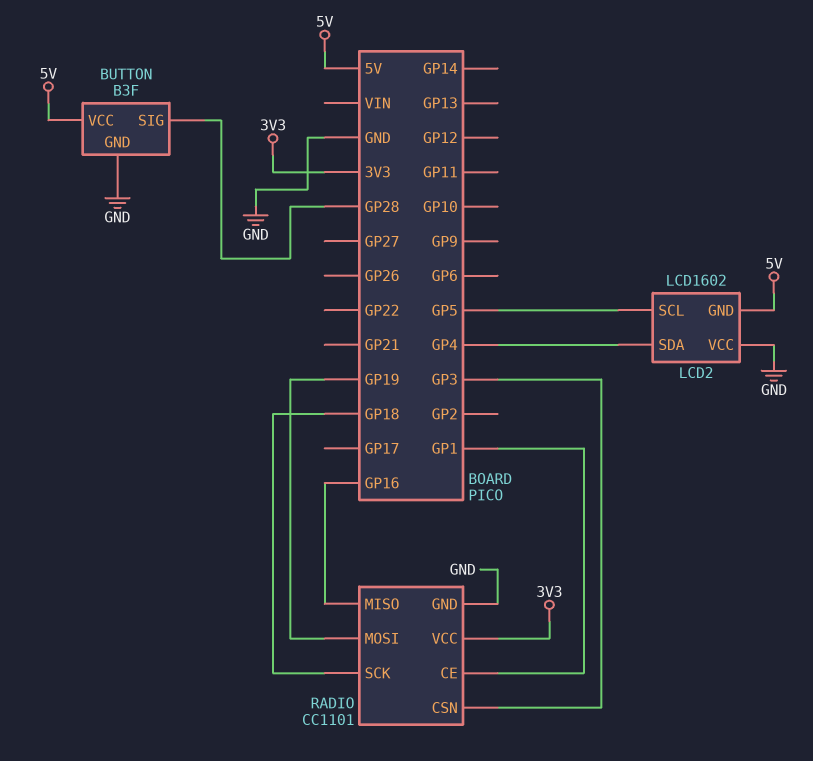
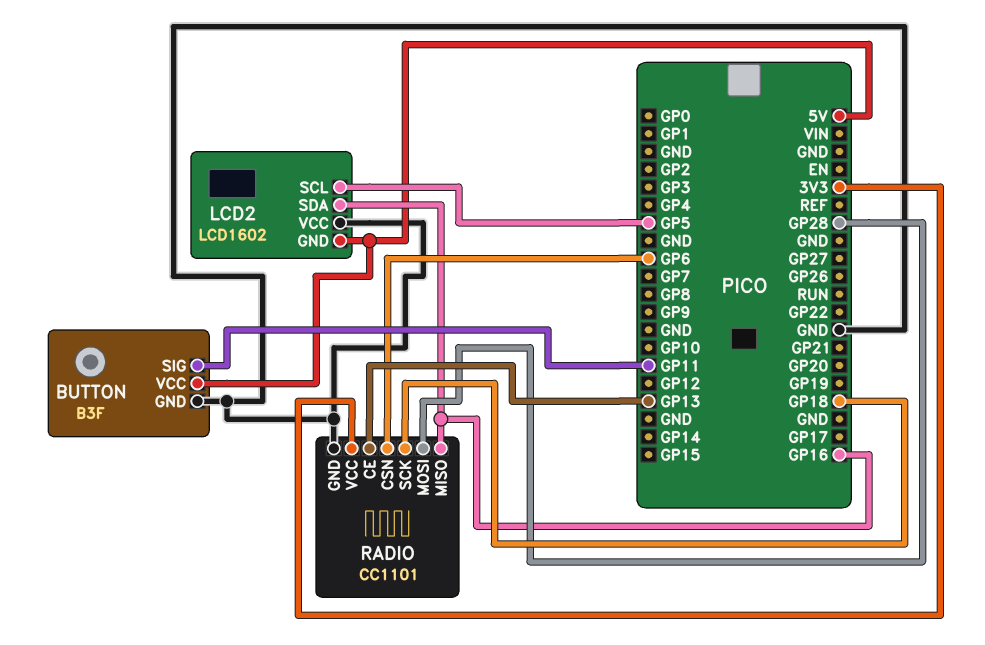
BUTTON pin SIG: GP28 -> GP11
LCD2 pin SDA: GP4 -> GP16
RADIO pin CE: GP1 -> GP13
RADIO pin CSN: GP3 -> GP6
RADIO pin MOSI: GP19 -> GP28

